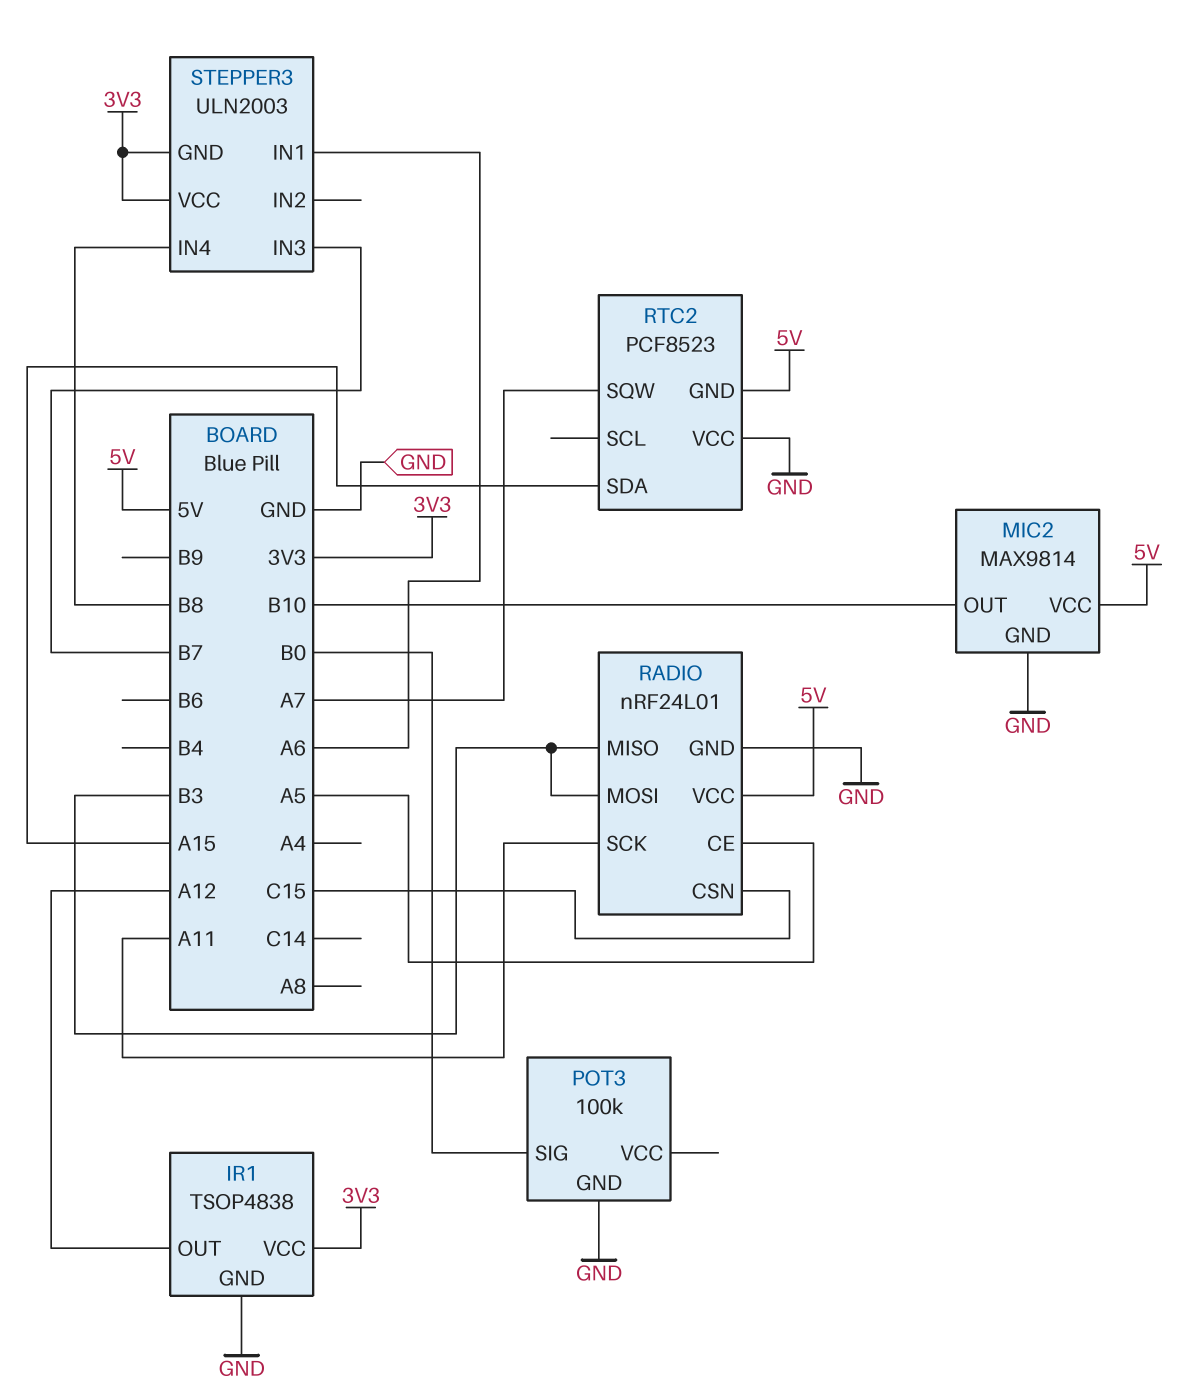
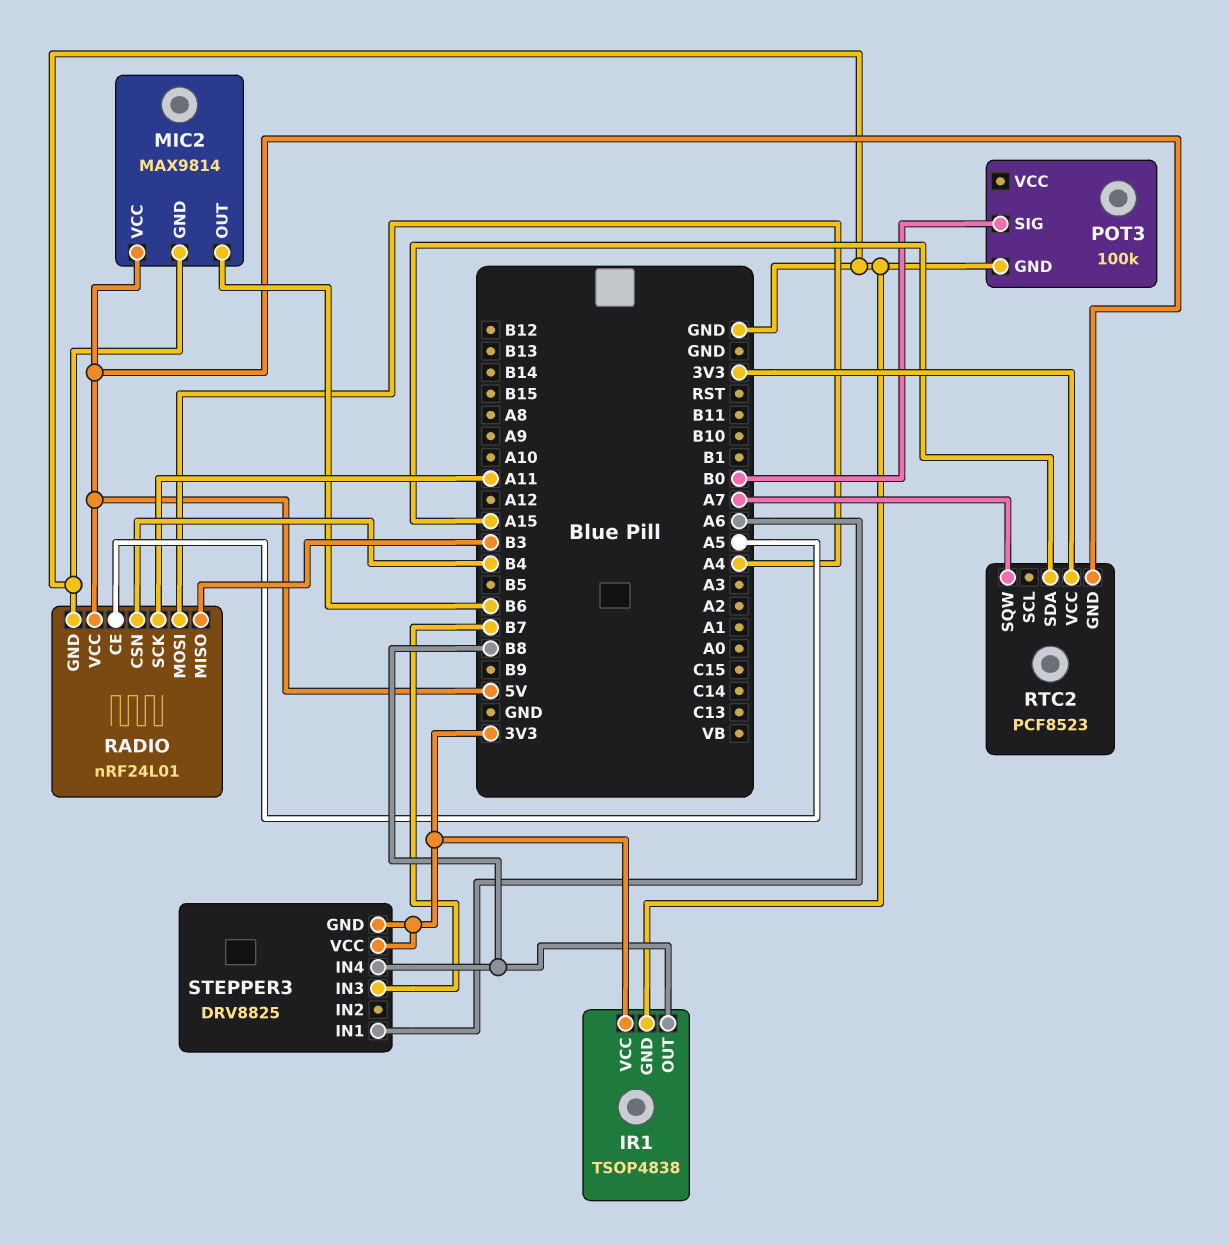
IR1 pin OUT: A12 -> B8
MIC2 pin OUT: B10 -> B6
RADIO pin CSN: C15 -> B4
RADIO pin MOSI: B3 -> A4
RTC2 pin VCC: GND -> 3V3
STEPPER3: ULN2003 -> DRV8825

